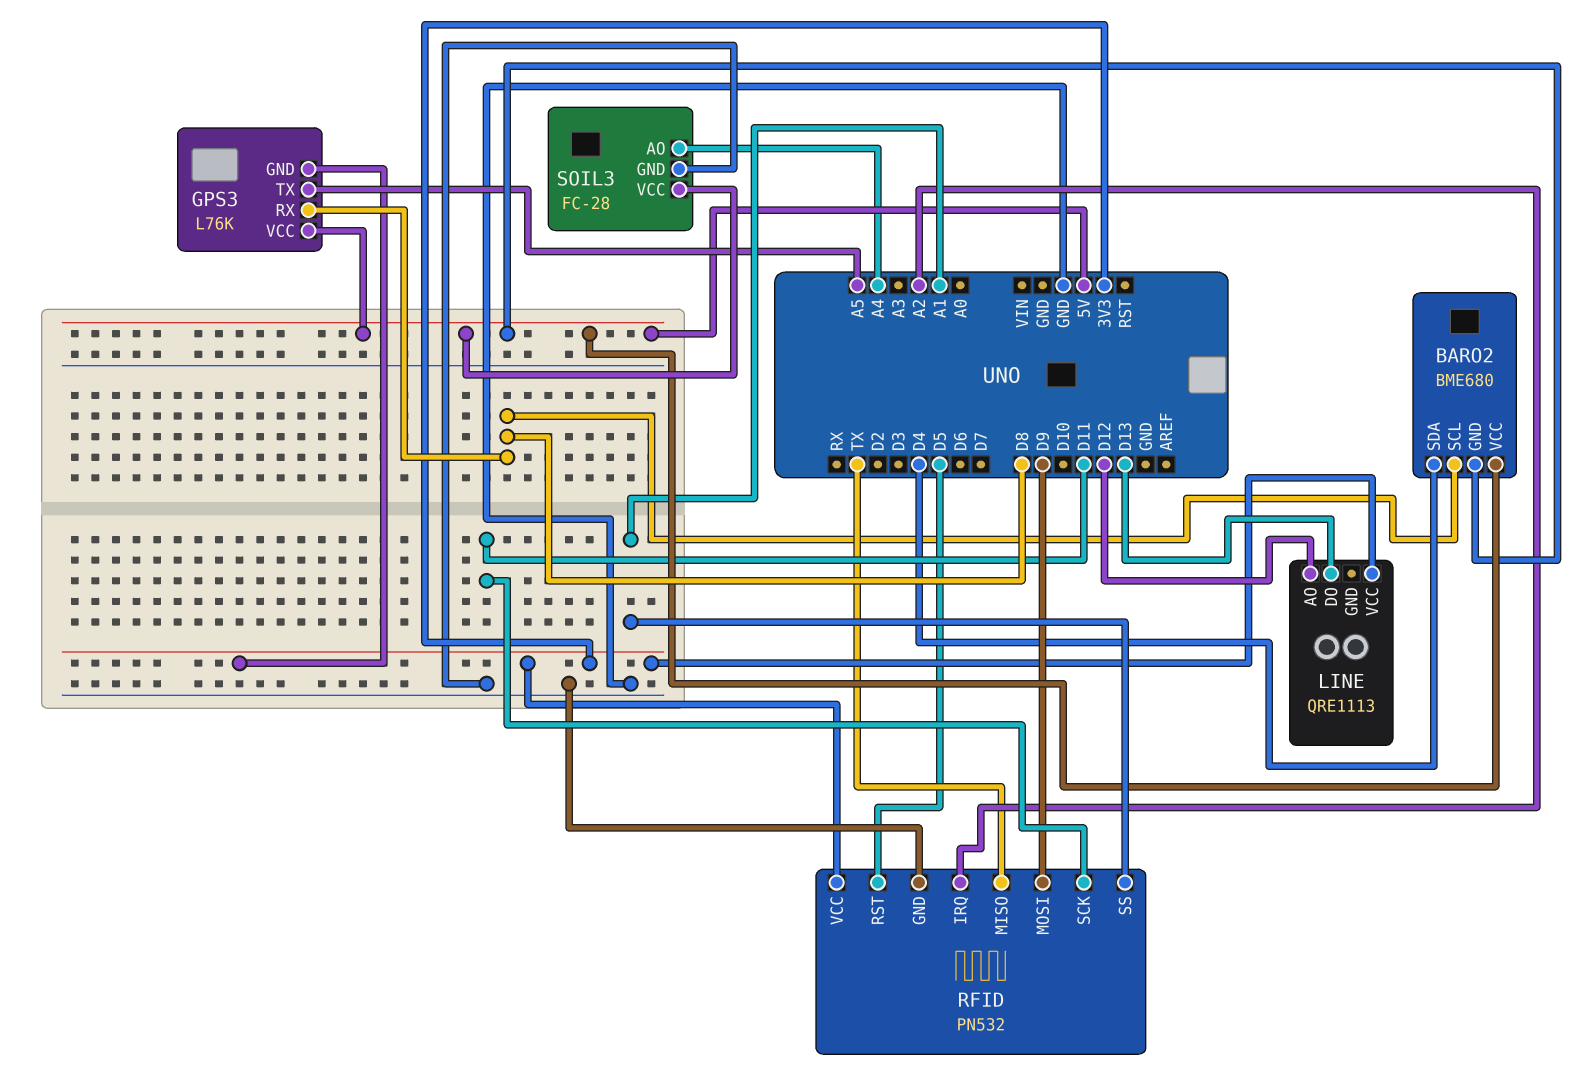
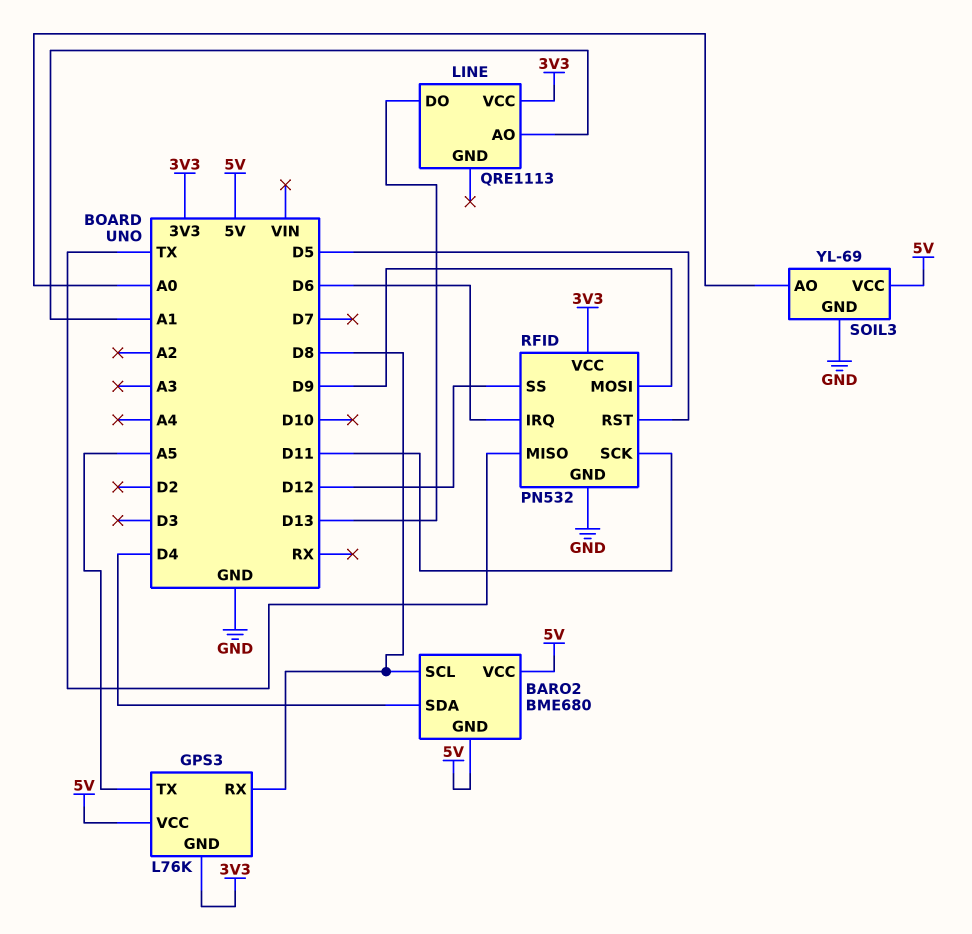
LINE pin AO: D12 -> A1
RFID pin IRQ: A2 -> D6
RFID pin SS: A1 -> D12
SOIL3: FC-28 -> YL-69
SOIL3 pin AO: A4 -> A0

